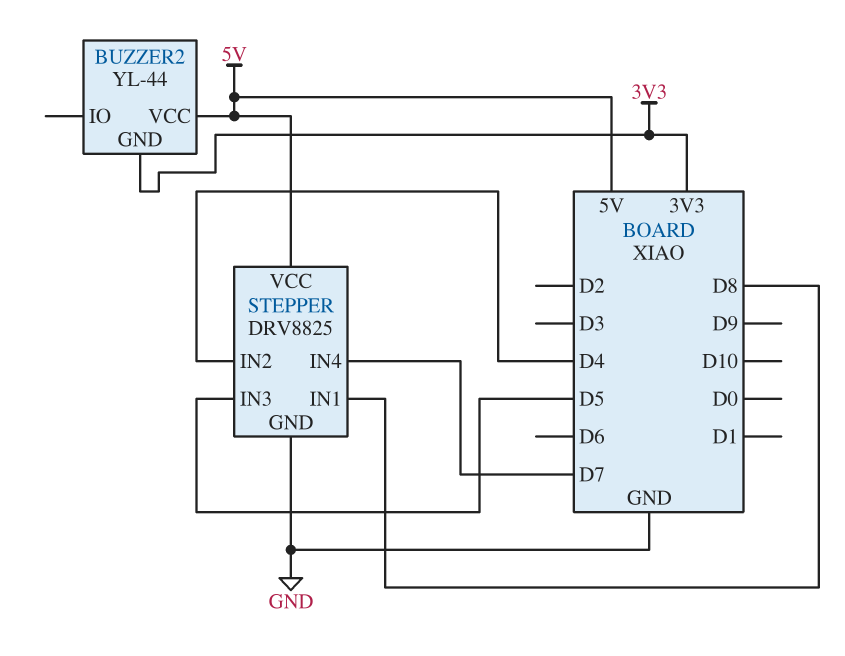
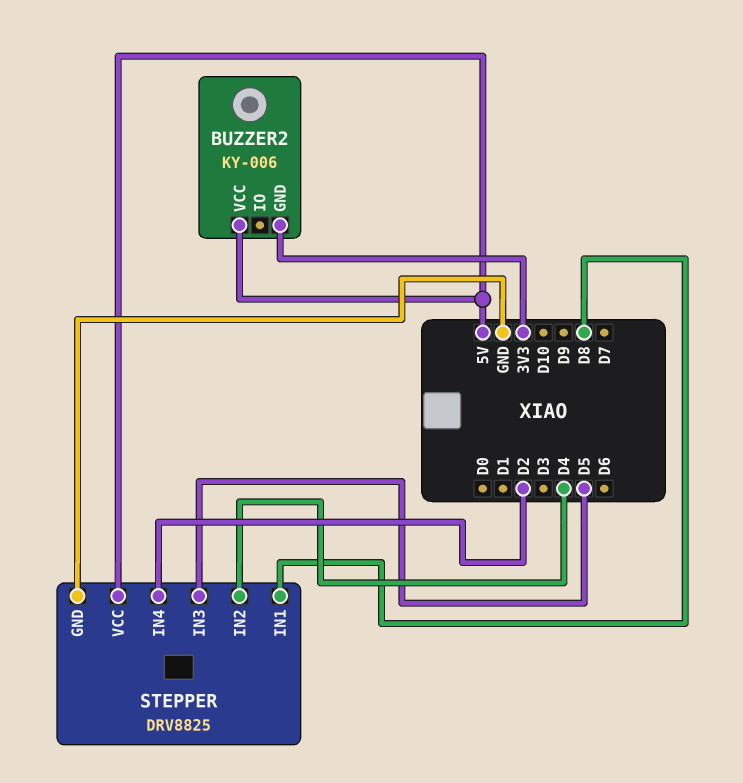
BUZZER2: YL-44 -> KY-006
STEPPER pin IN4: D7 -> D2

